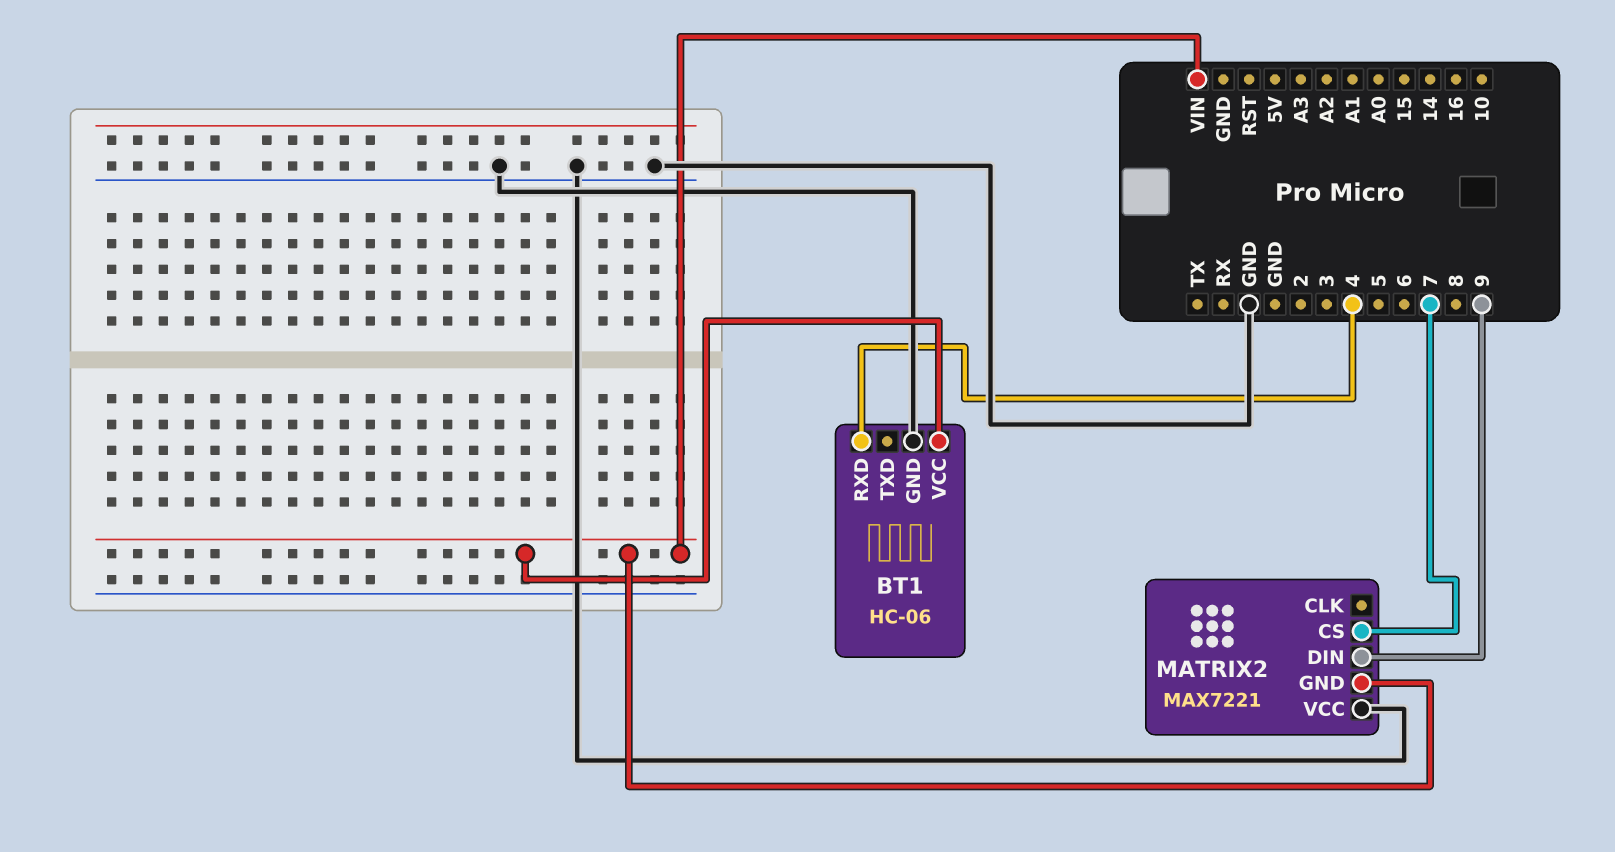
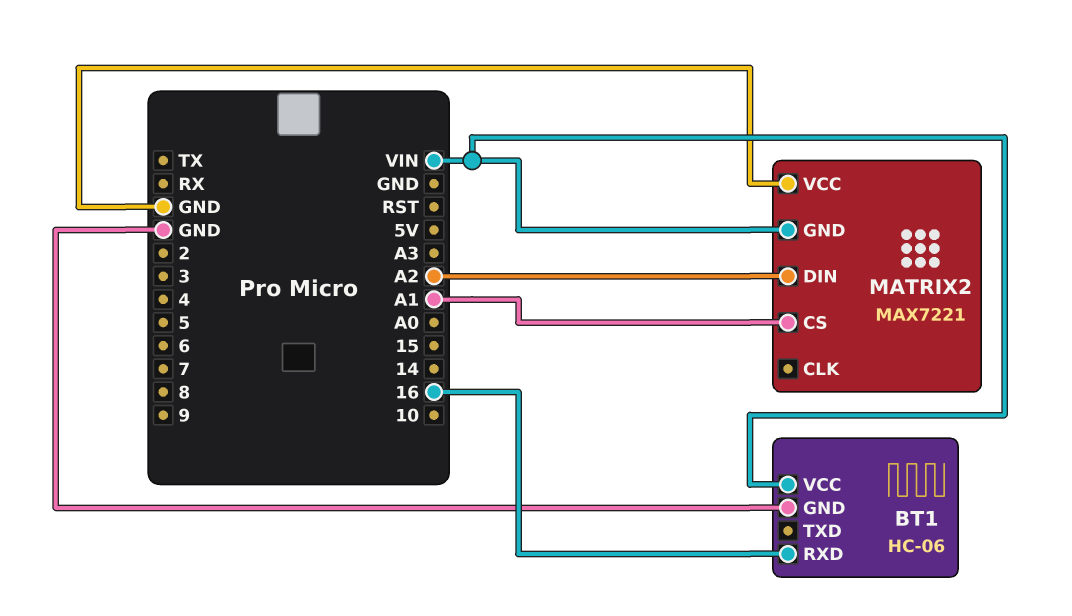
BT1 pin RXD: 4 -> 16
MATRIX2 pin CS: 7 -> A1
MATRIX2 pin DIN: 9 -> A2

